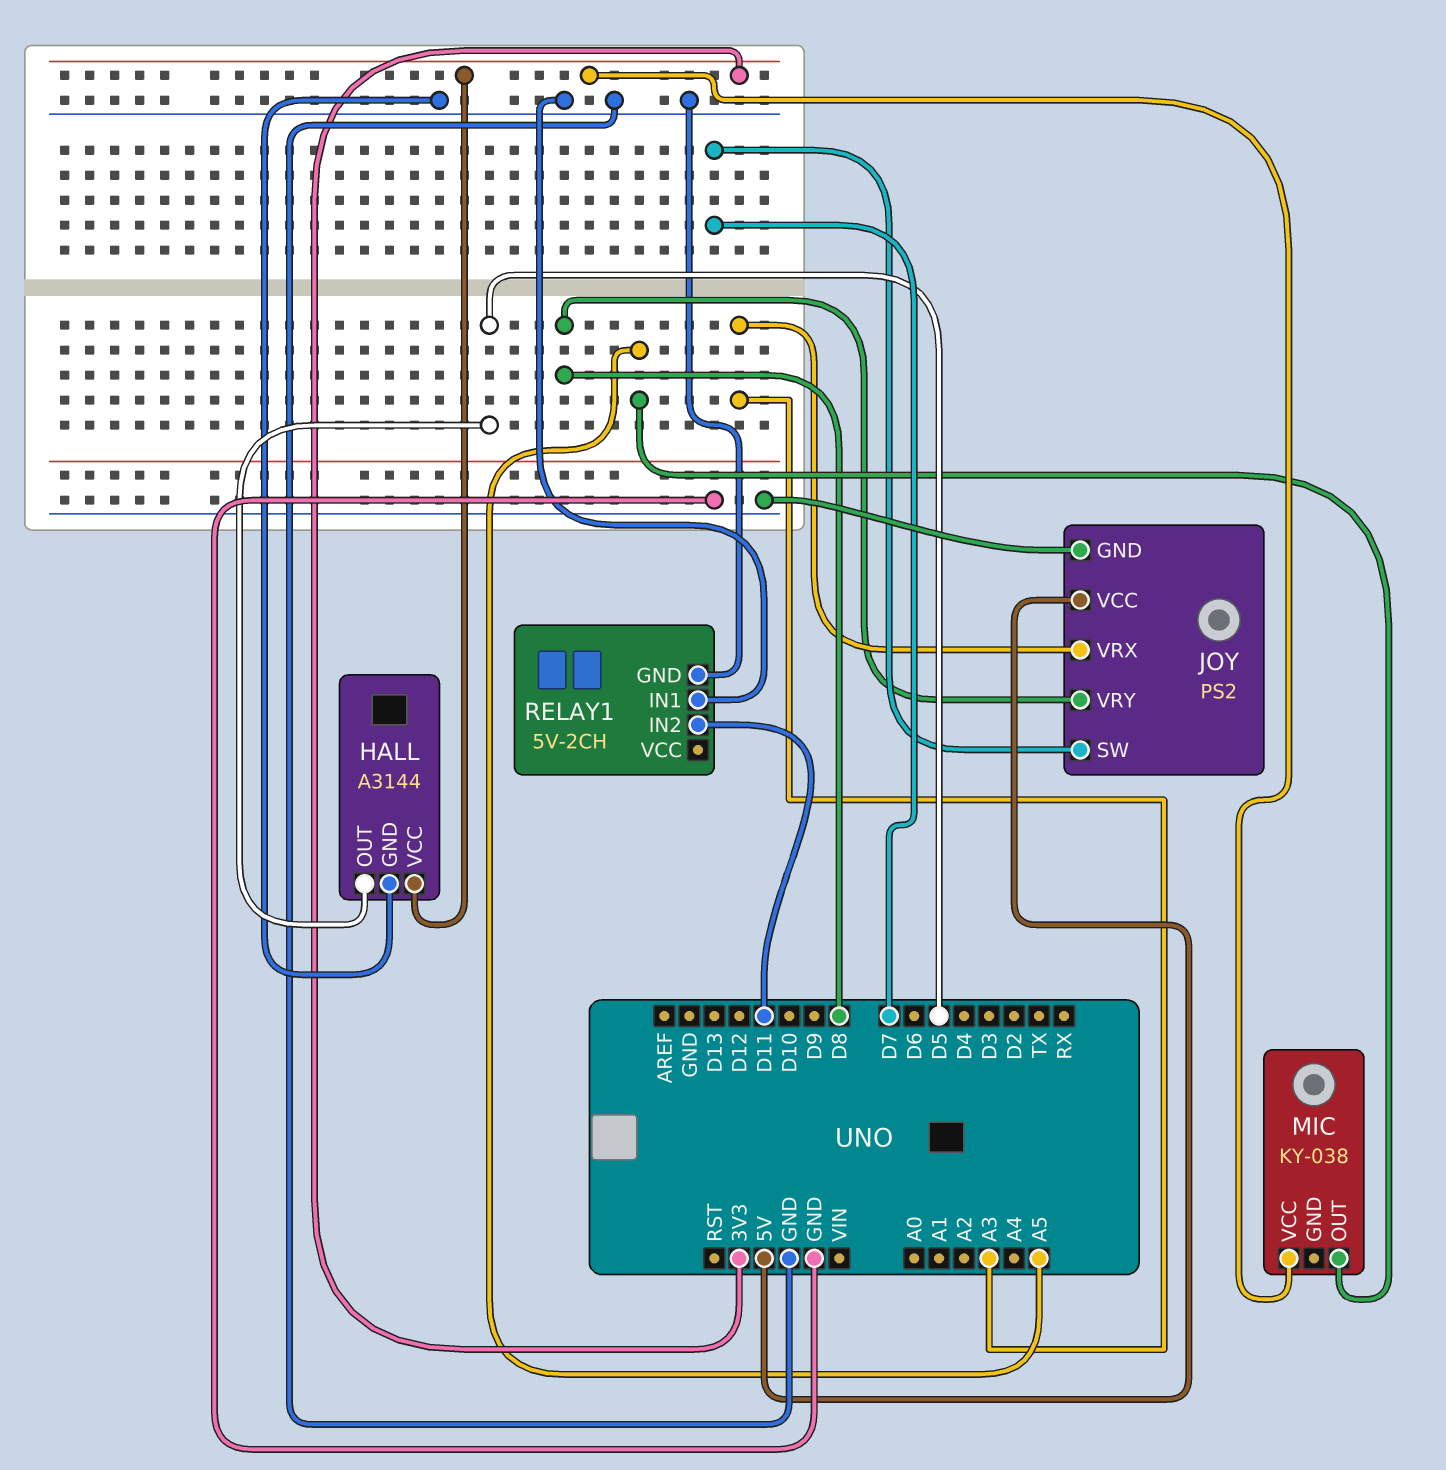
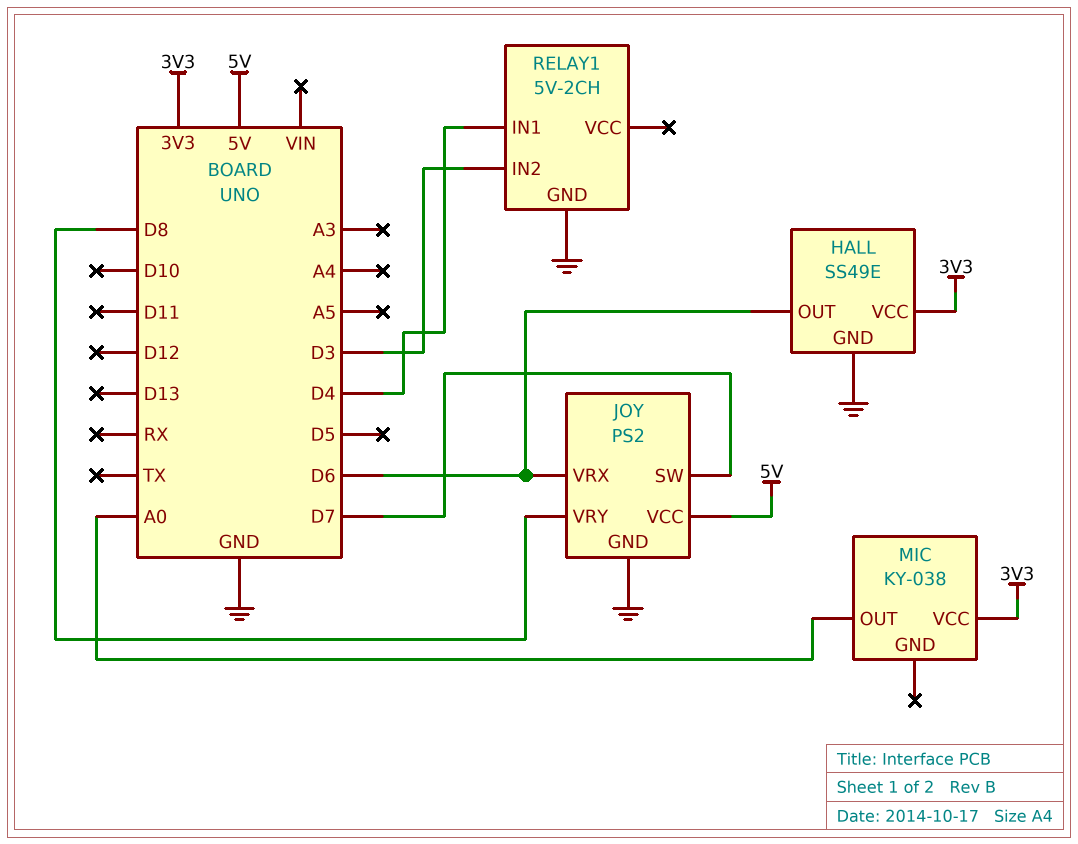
HALL: A3144 -> SS49E
HALL pin OUT: D5 -> D6
JOY pin VRX: A3 -> D6
MIC pin OUT: A5 -> A0
RELAY1 pin IN1: GND -> D4
RELAY1 pin IN2: D11 -> D3

